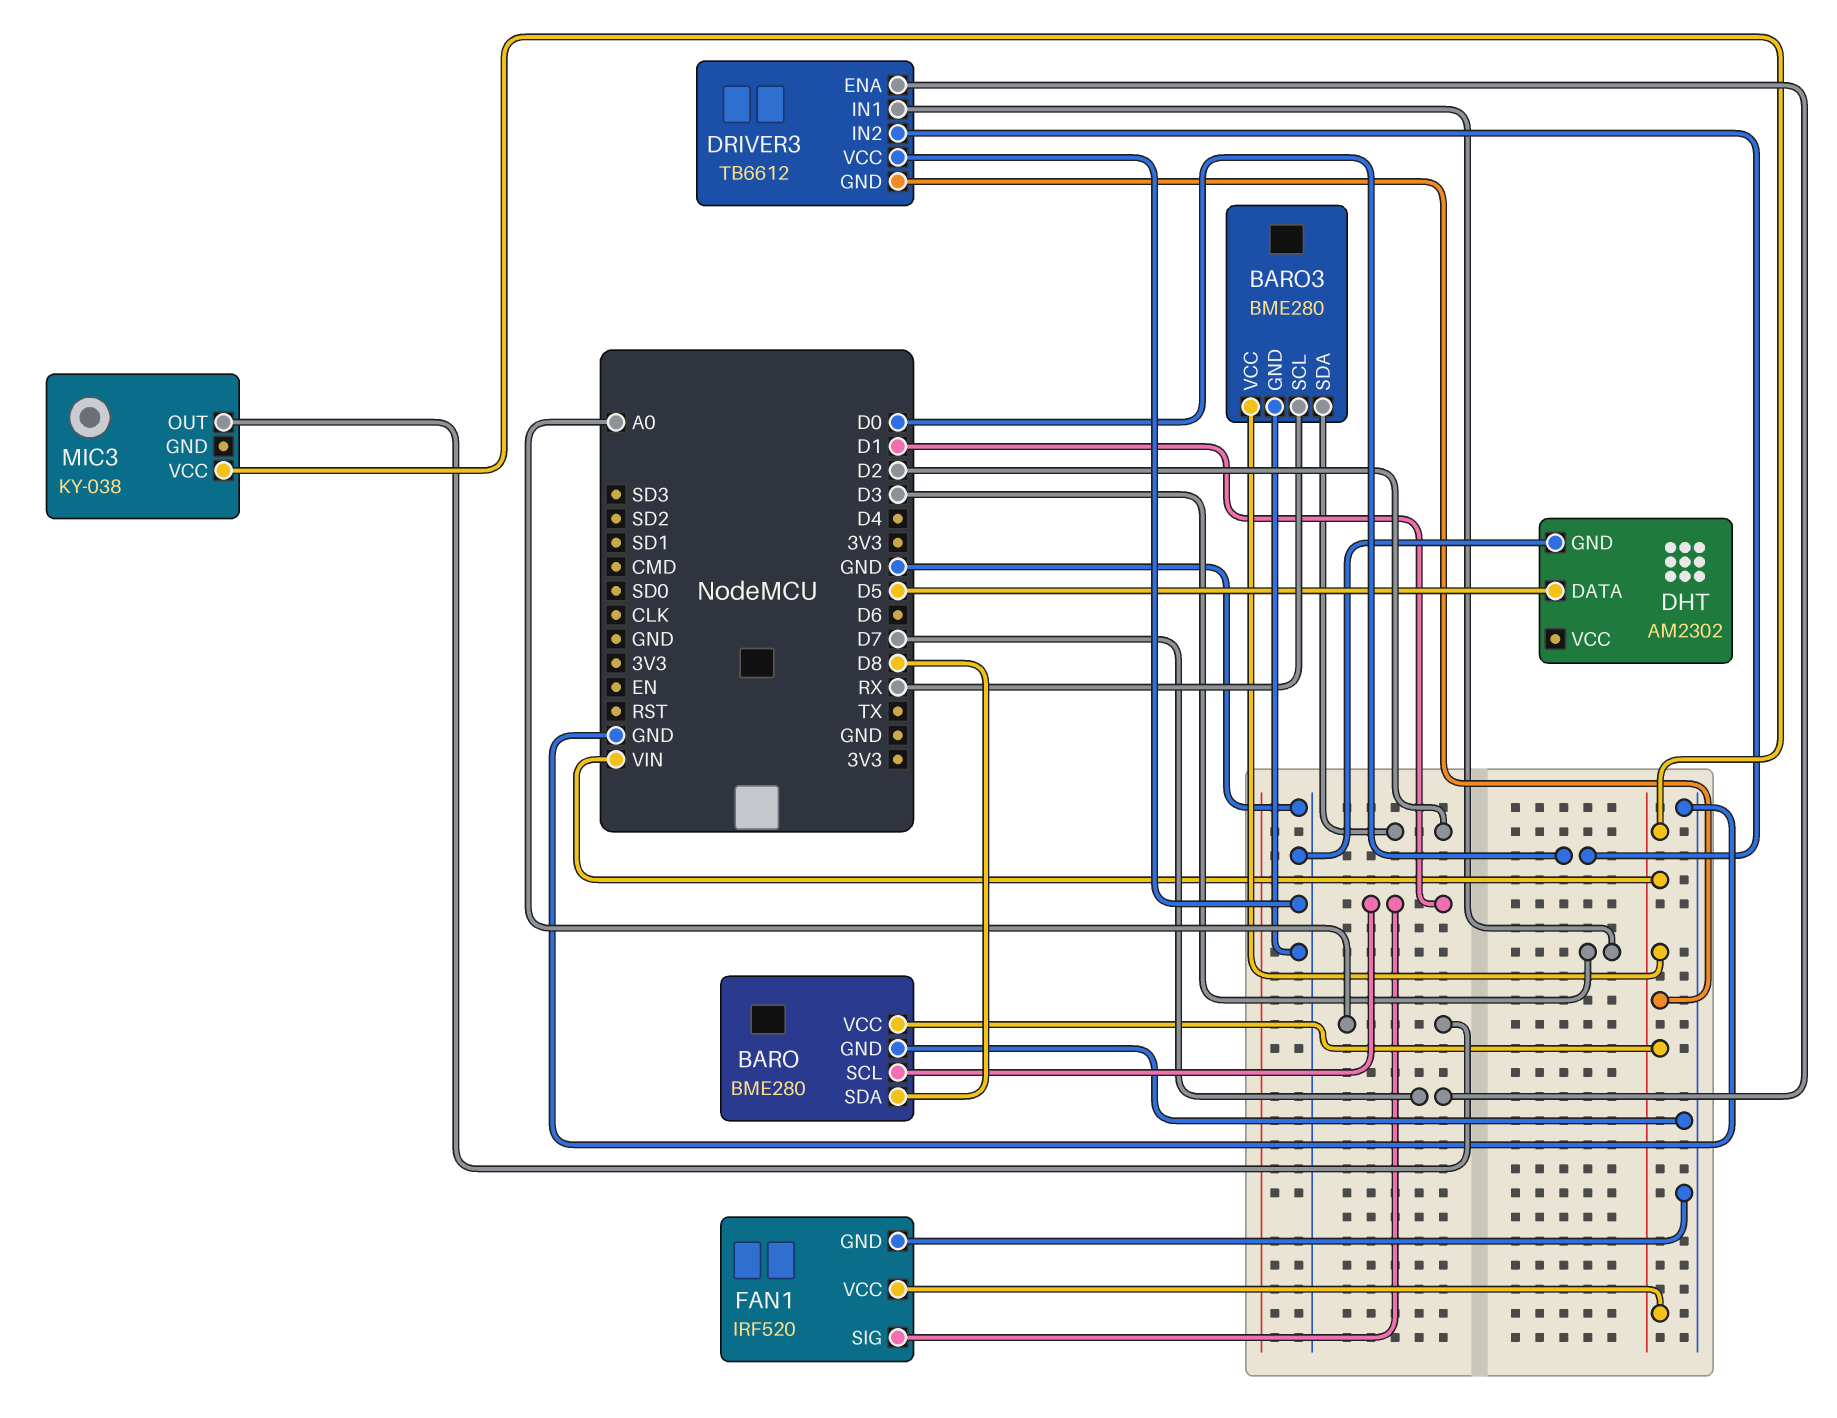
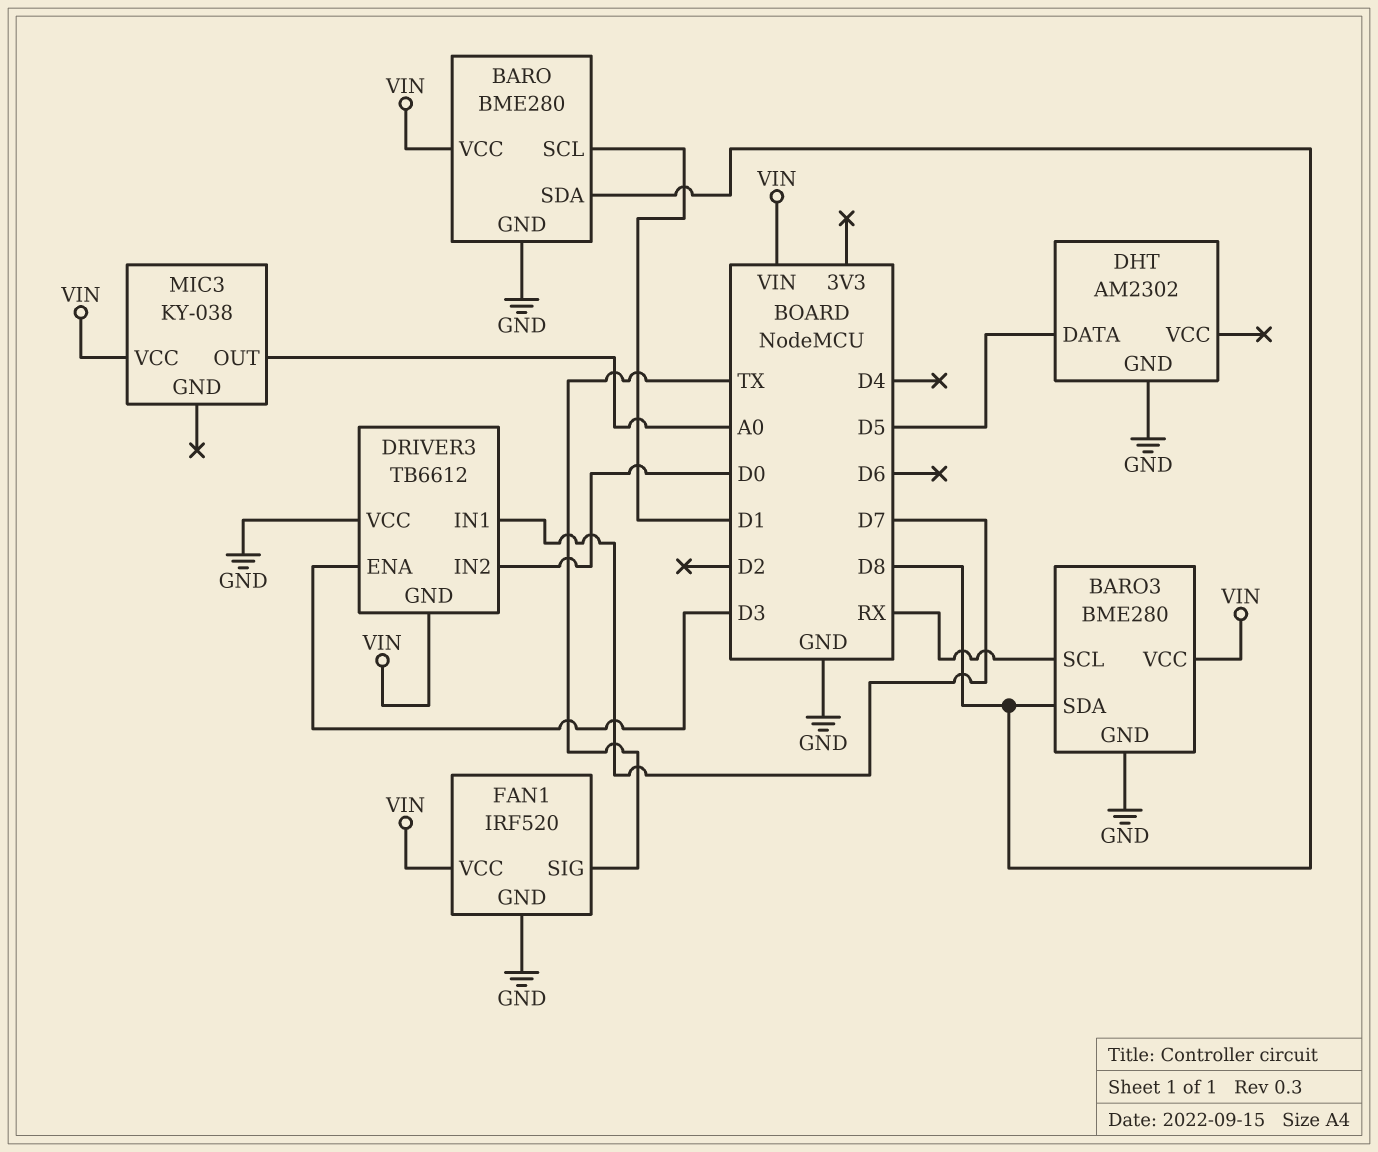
BARO3 pin SDA: D2 -> D8
DRIVER3 pin ENA: D7 -> D3
DRIVER3 pin IN1: D3 -> D7
FAN1 pin SIG: D1 -> TX

